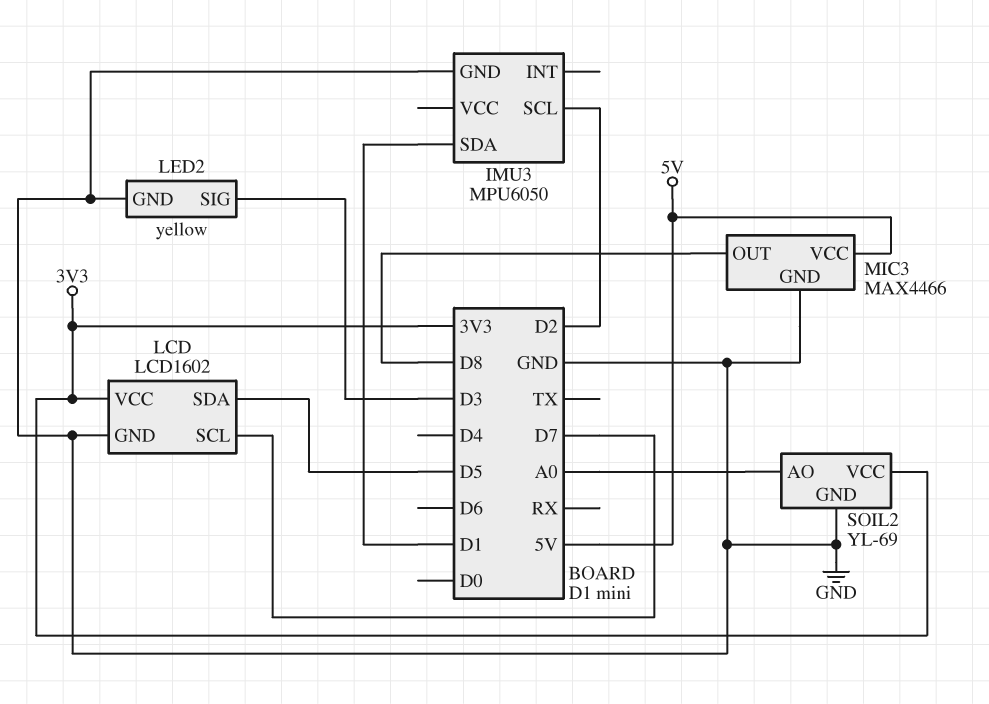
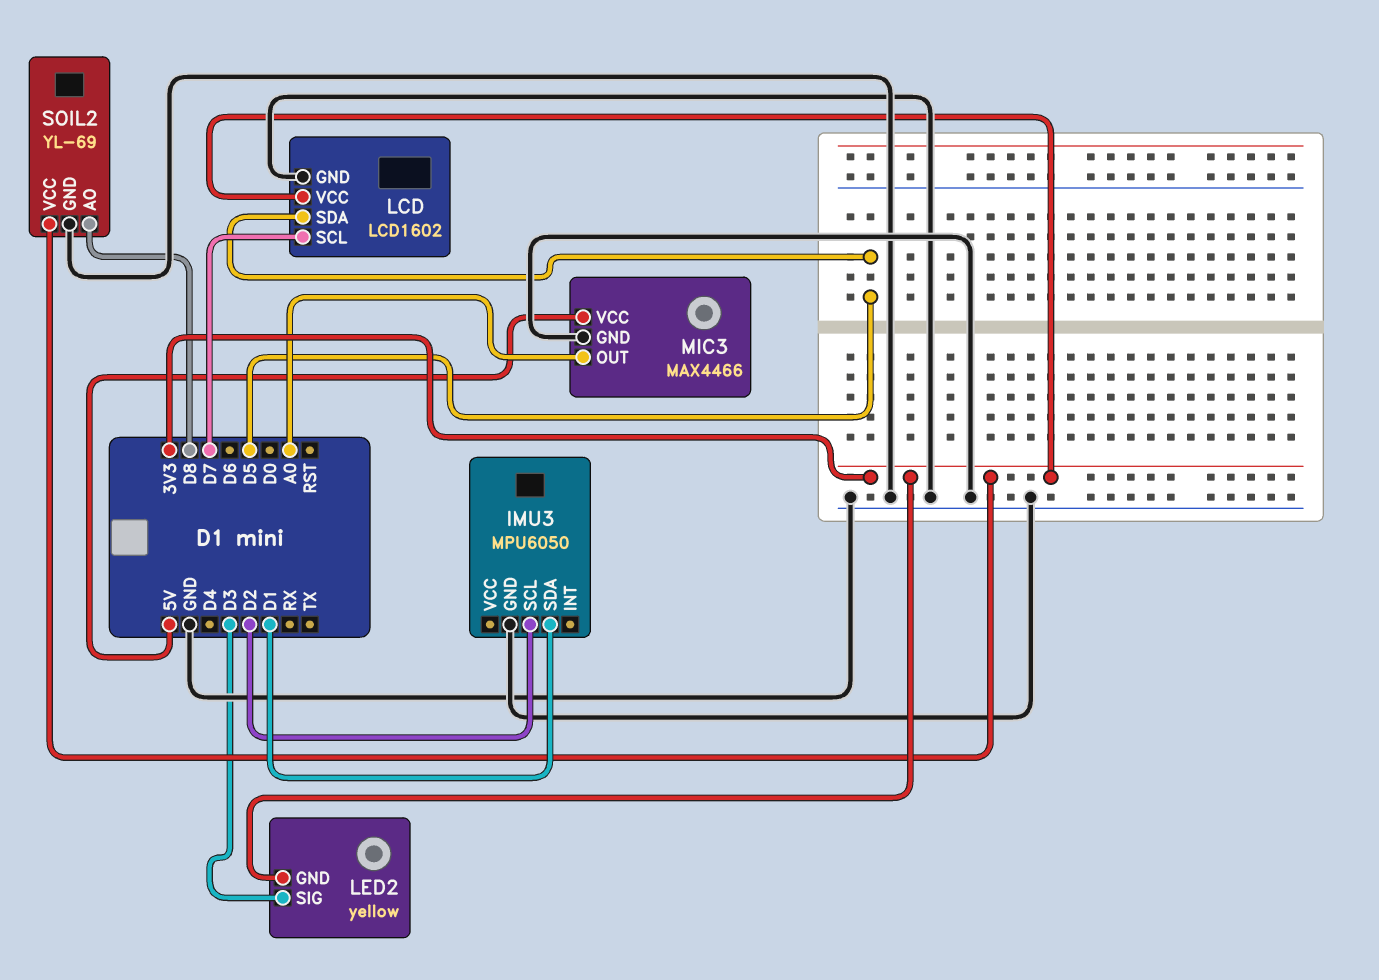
LED2 pin GND: GND -> 3V3
MIC3 pin OUT: D8 -> A0
SOIL2 pin AO: A0 -> D8

